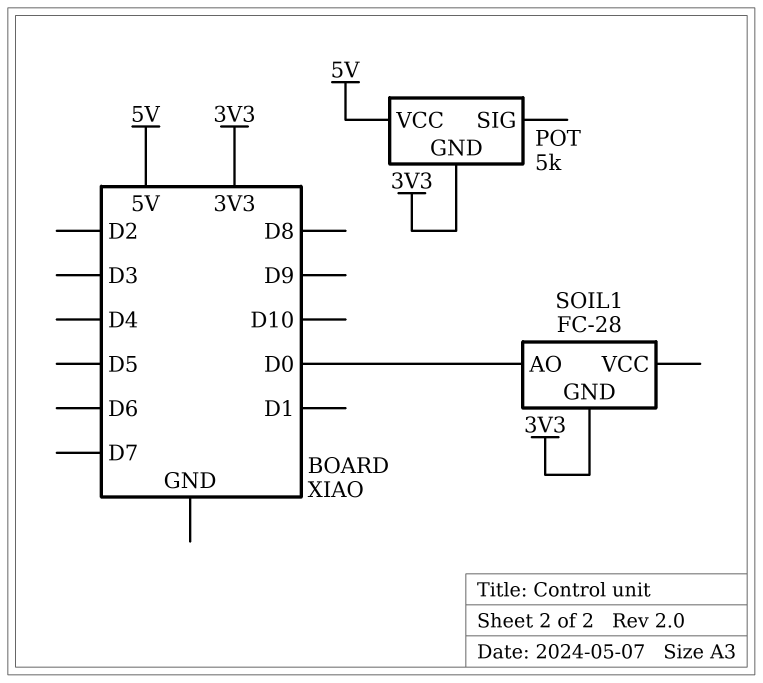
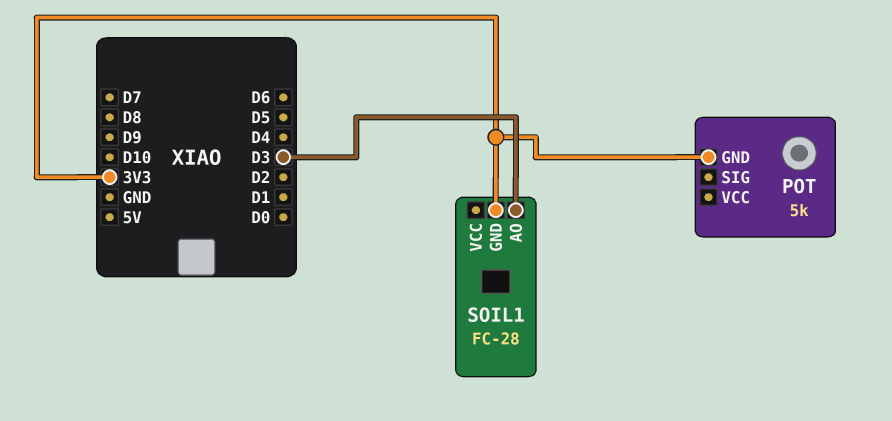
POT pin VCC: 5V -> none
SOIL1 pin AO: D0 -> D3

